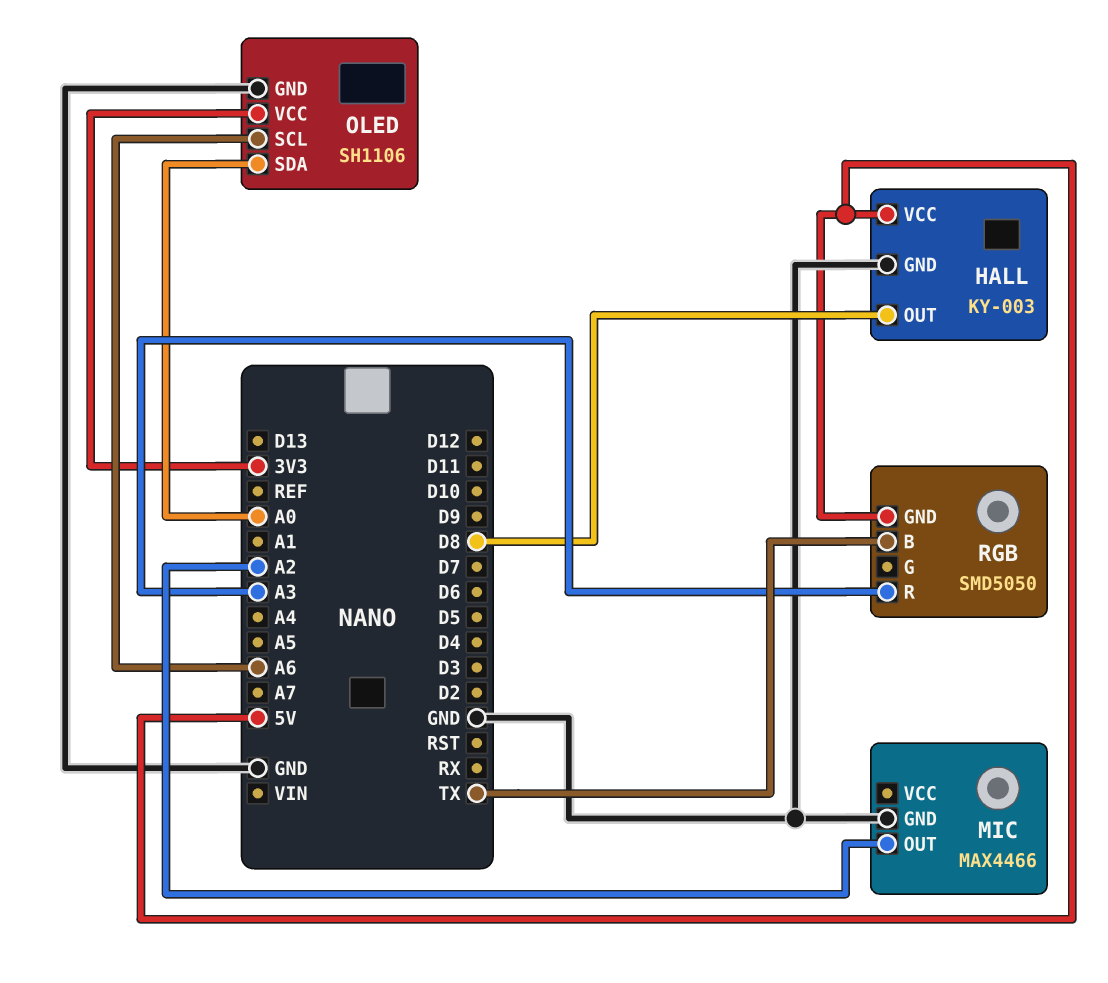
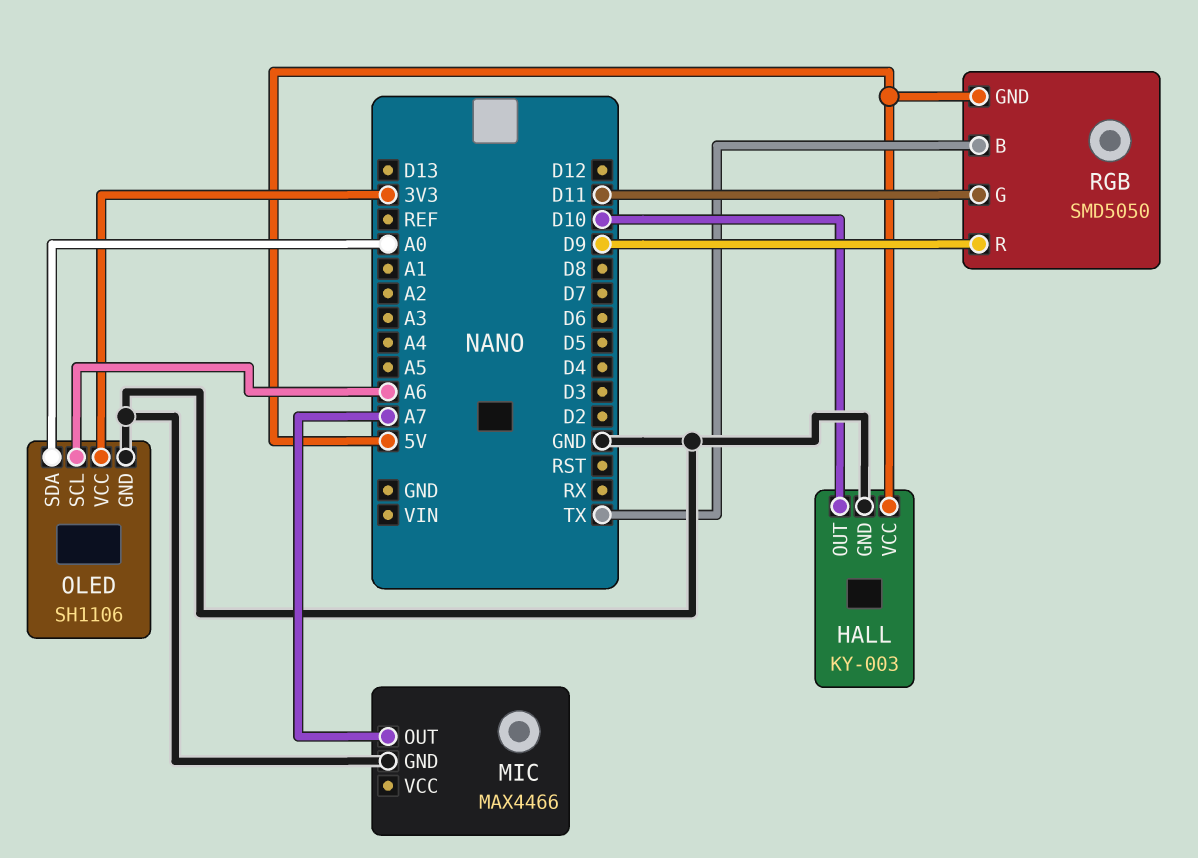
HALL pin OUT: D8 -> D10
MIC pin OUT: A2 -> A7
RGB pin G: none -> D11
RGB pin R: A3 -> D9

